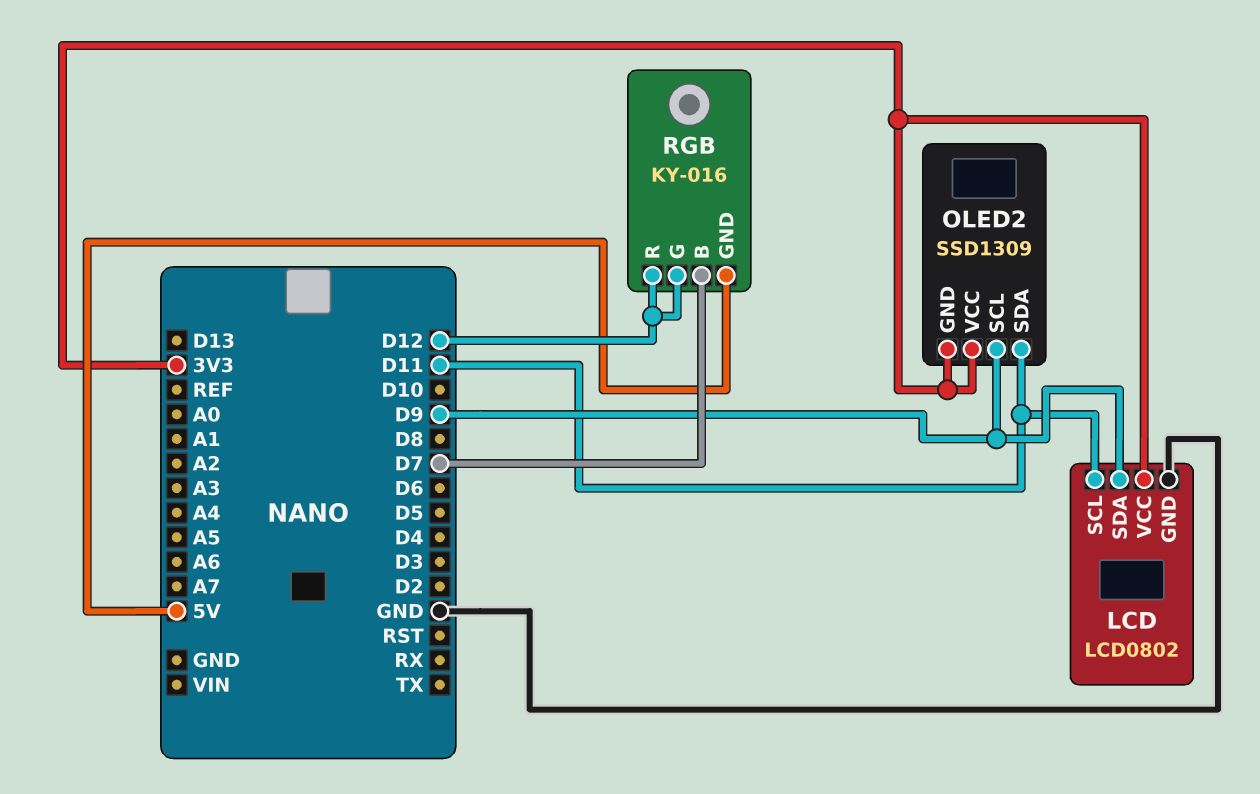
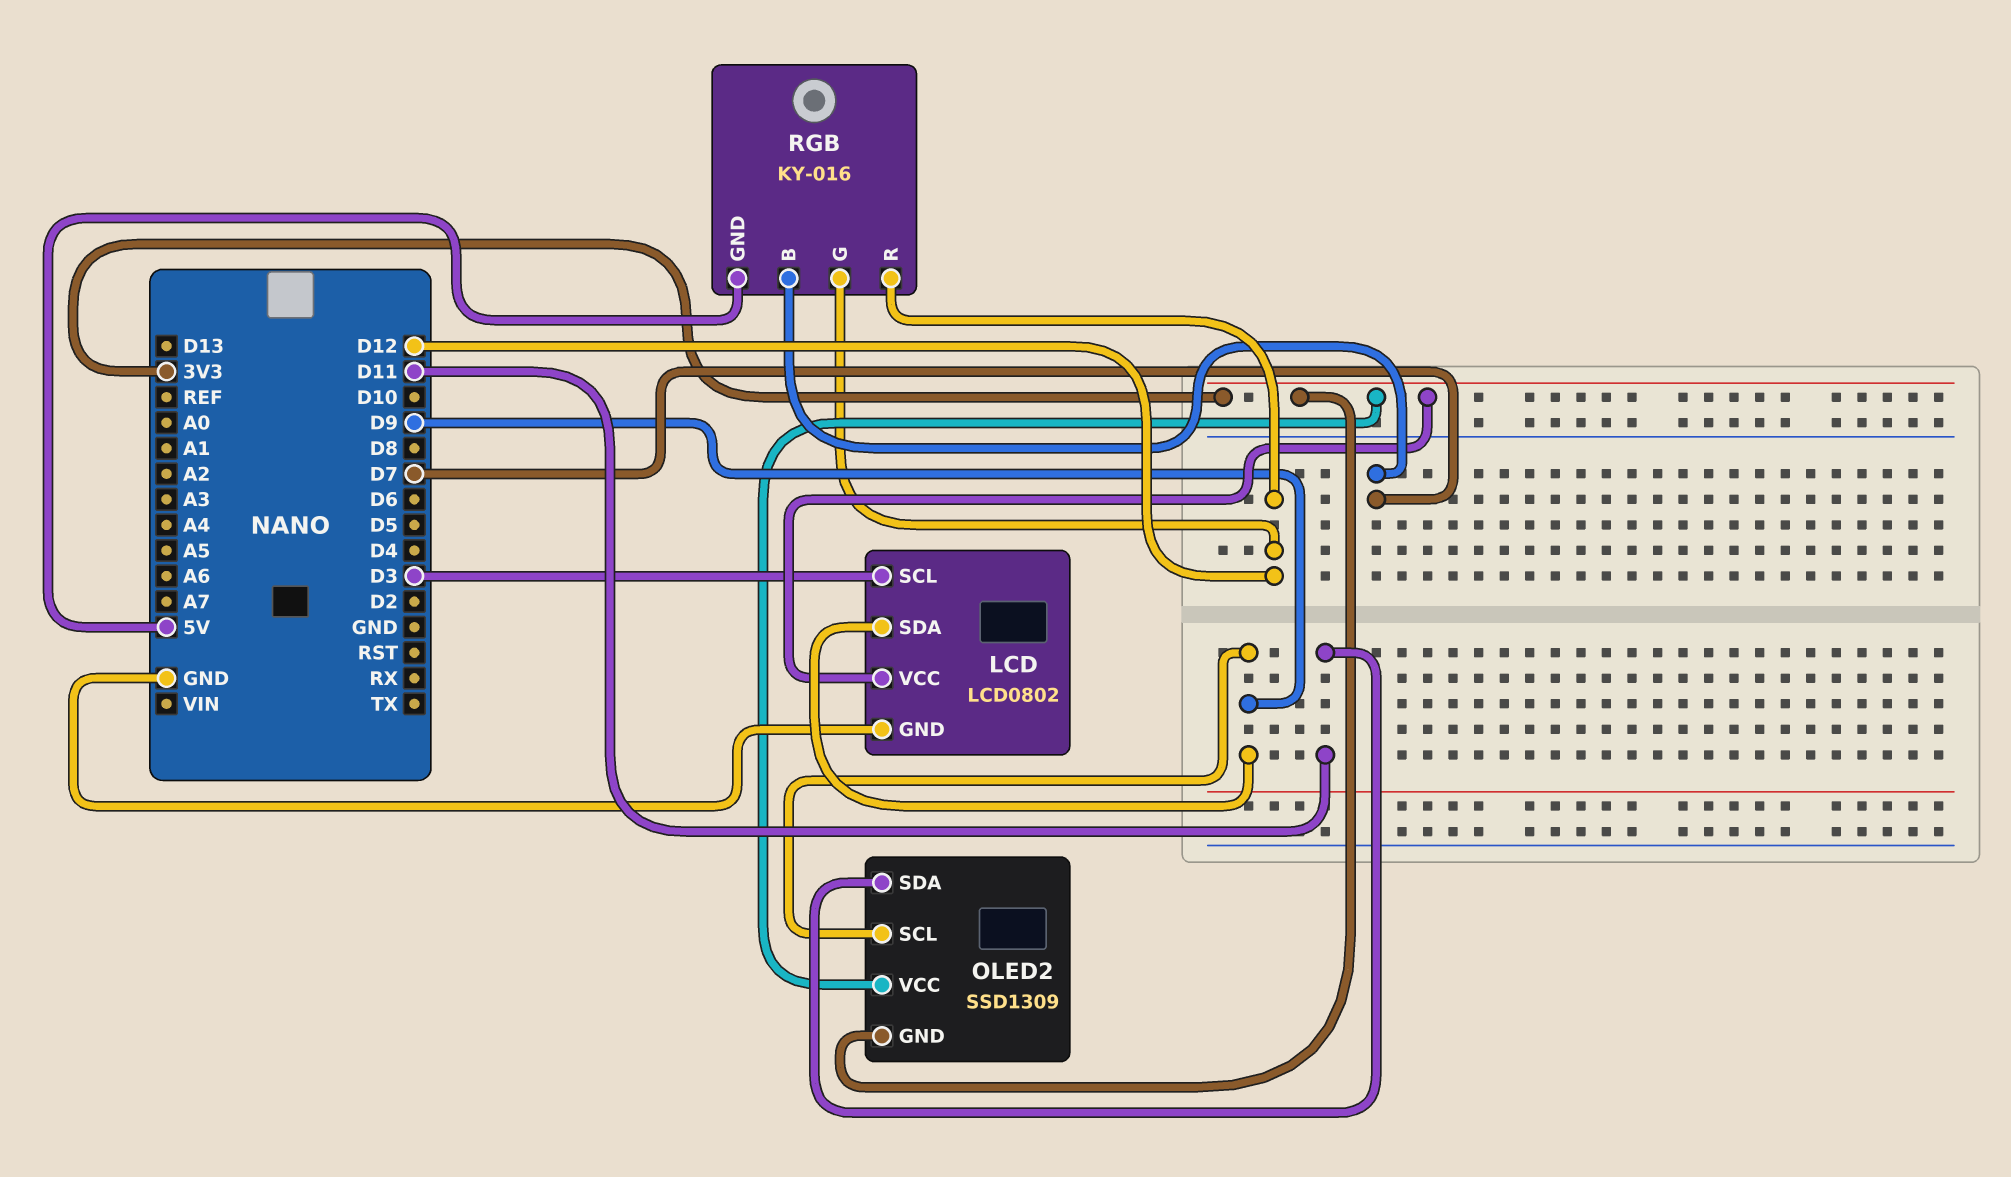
LCD pin SCL: D11 -> D3

